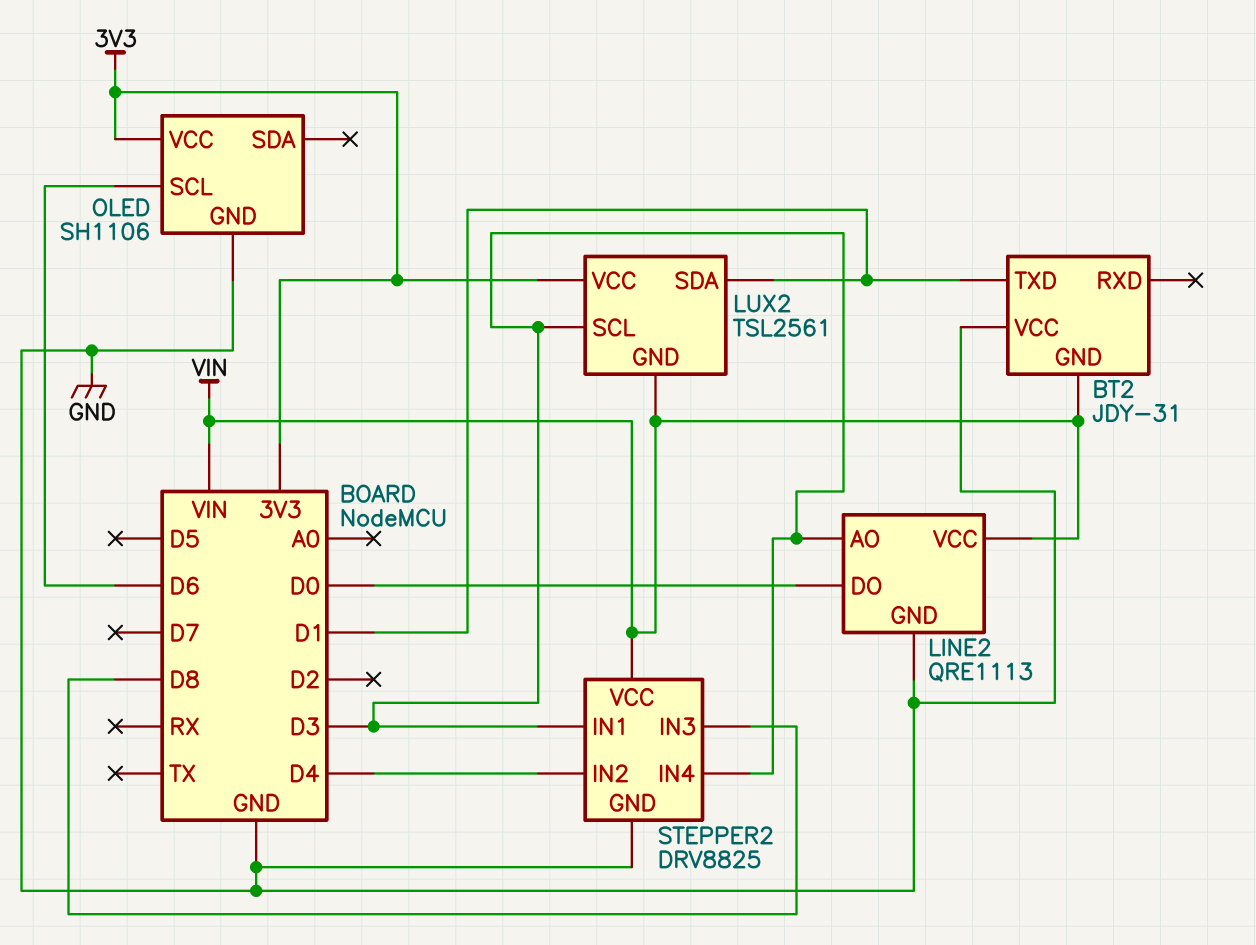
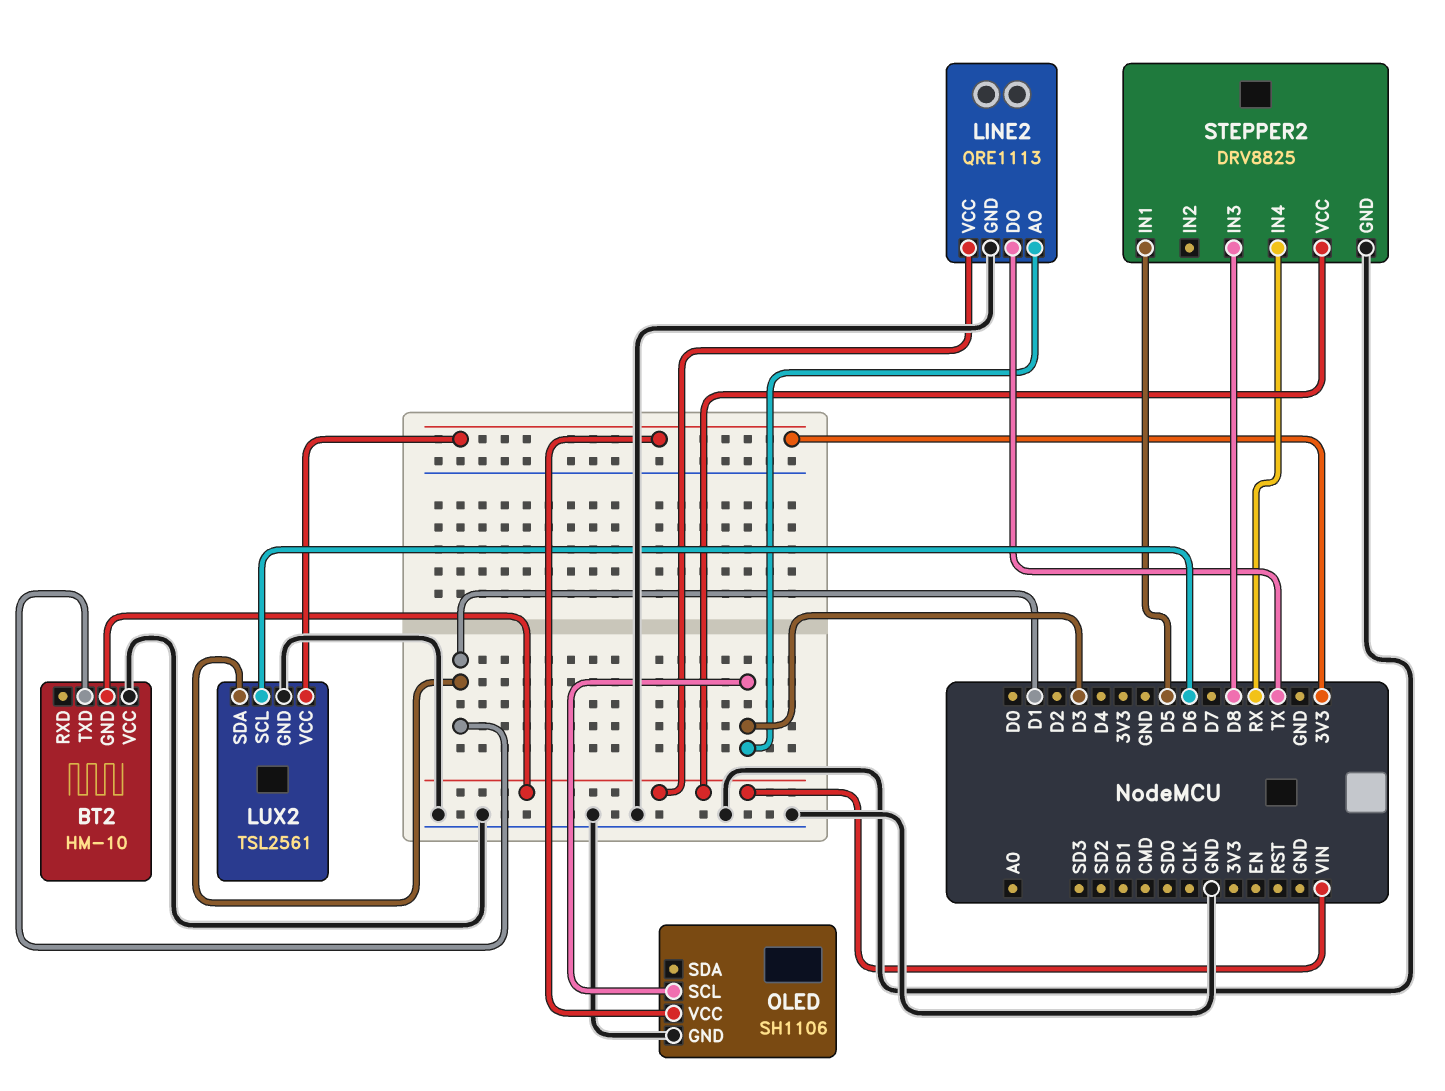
BT2: JDY-31 -> HM-10
LINE2 pin DO: D0 -> TX
LUX2 pin GND: VIN -> GND
LUX2 pin SCL: D3 -> D6
OLED pin SCL: D6 -> D3
STEPPER2 pin IN1: D3 -> D5
STEPPER2 pin IN2: D4 -> none
STEPPER2 pin IN4: D3 -> RX

